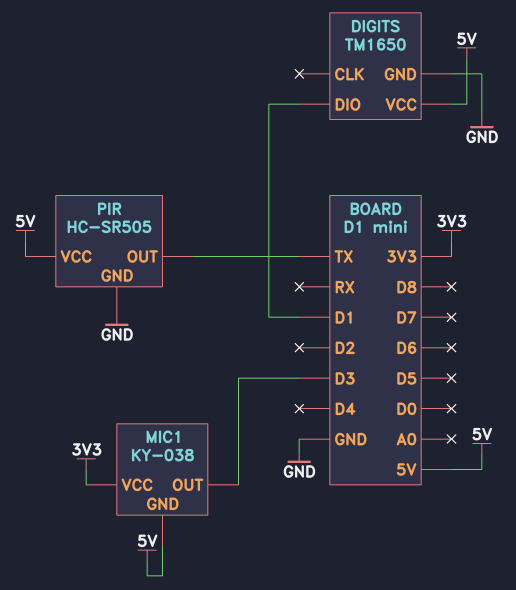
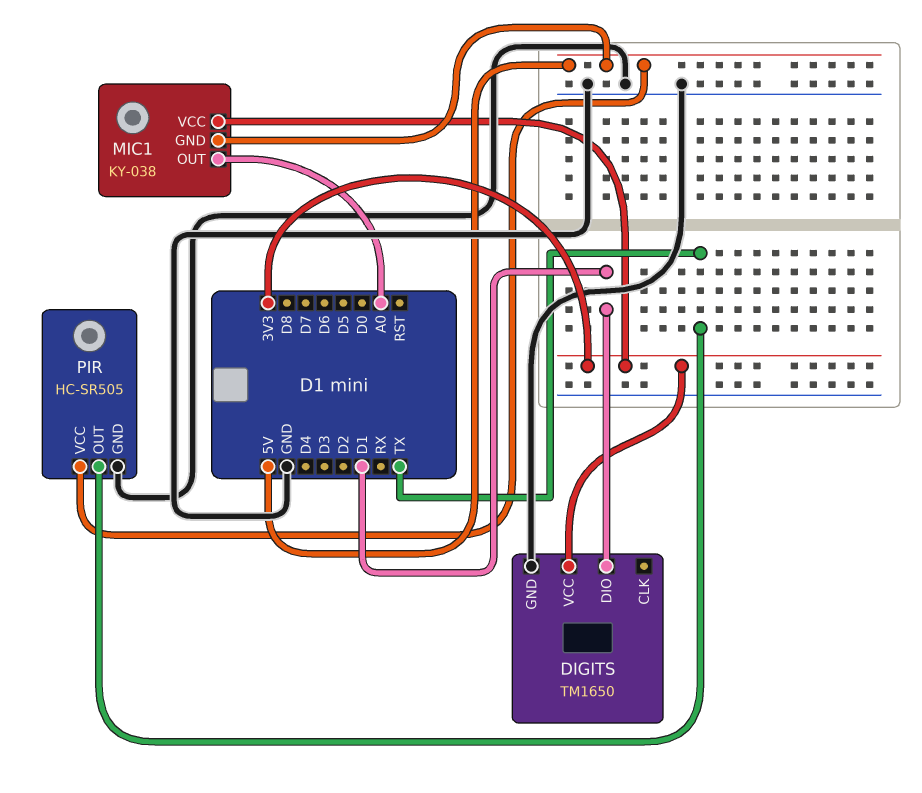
DIGITS pin VCC: 5V -> 3V3
MIC1 pin OUT: D3 -> A0

